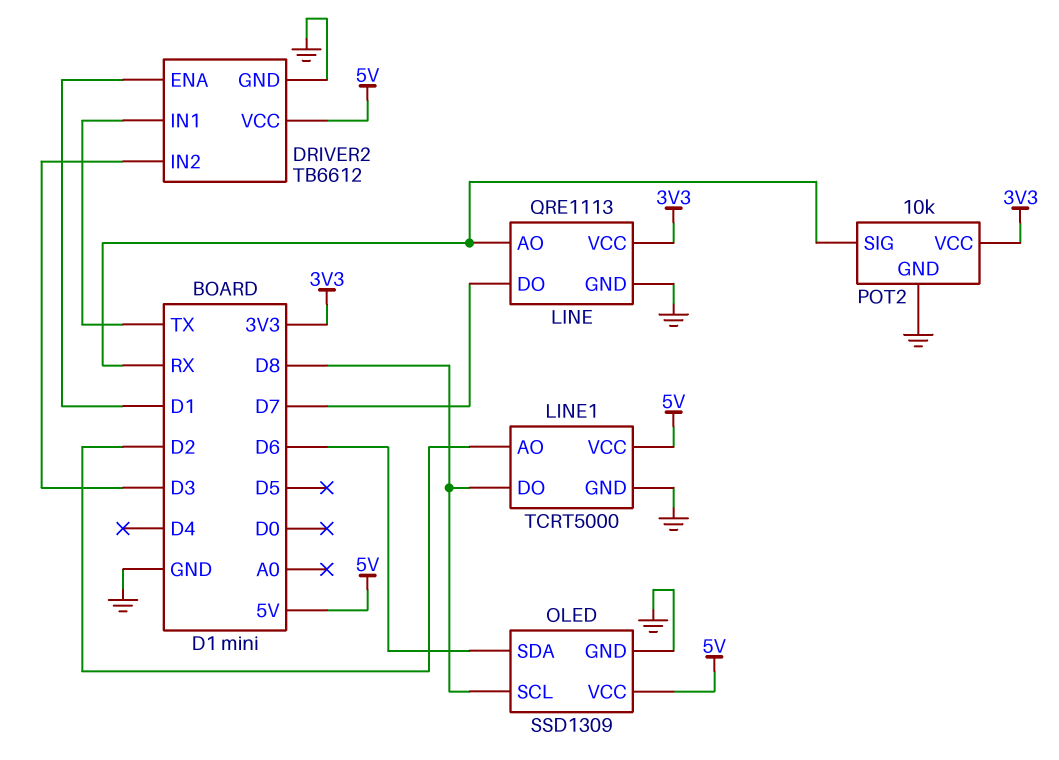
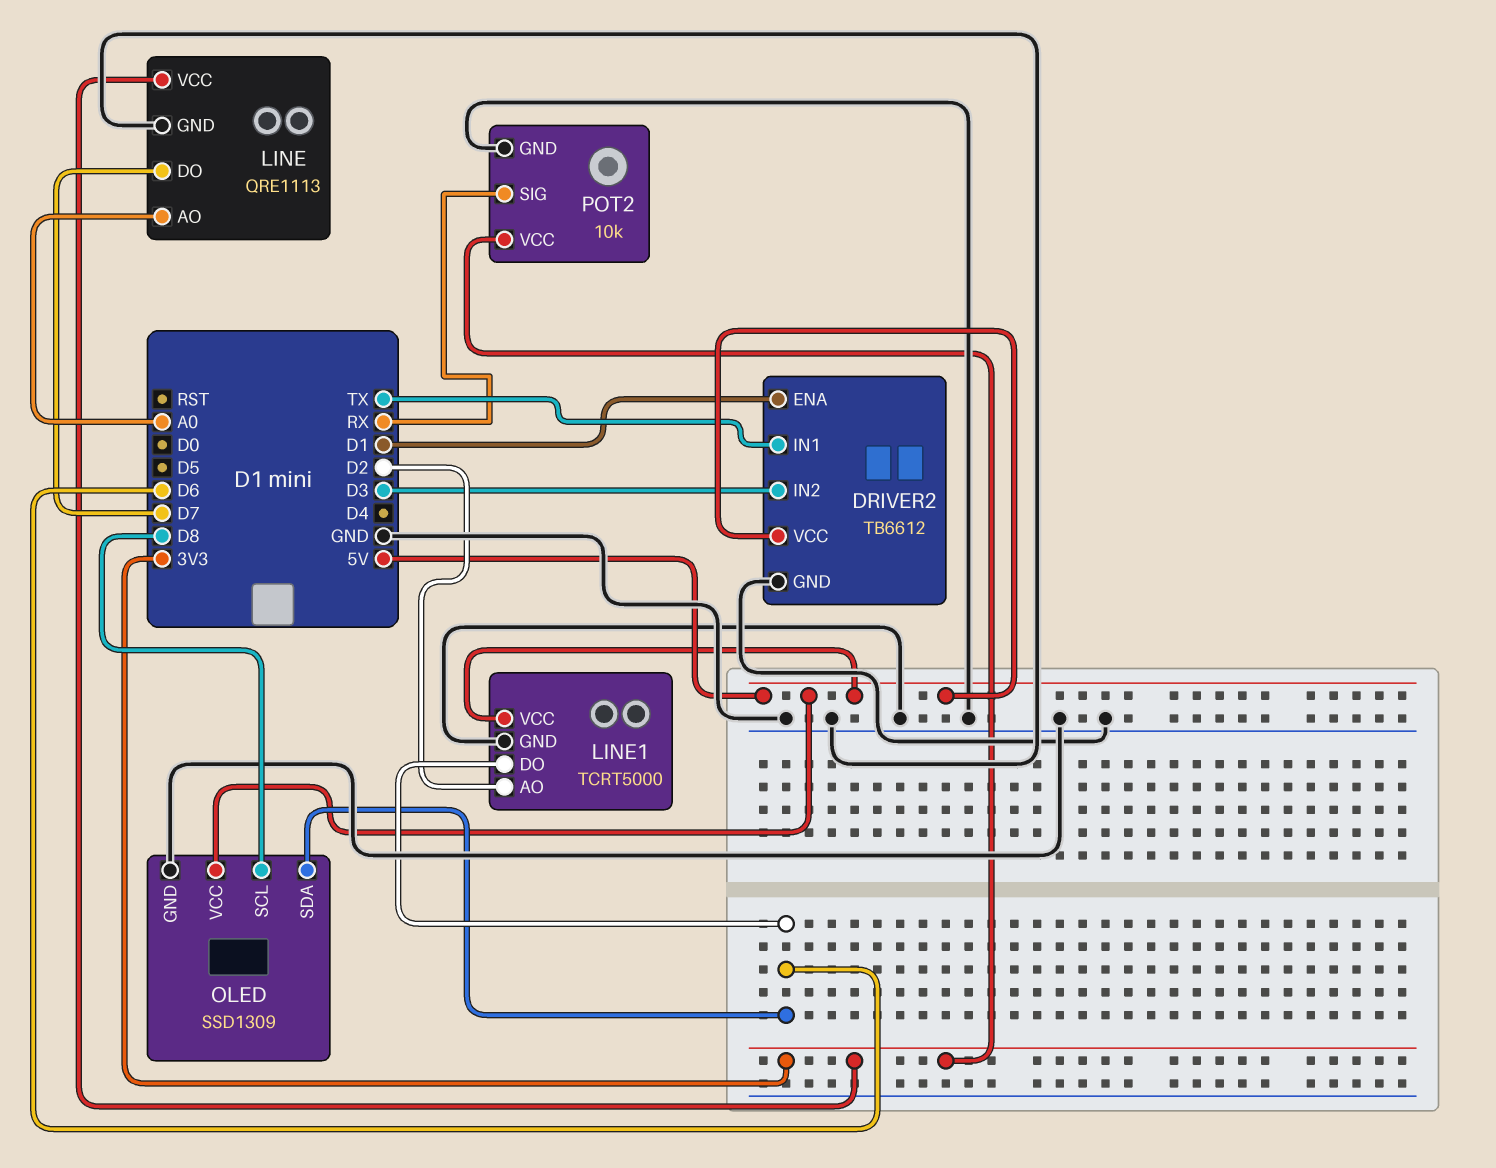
LINE pin AO: RX -> A0
LINE1 pin DO: D8 -> D6

